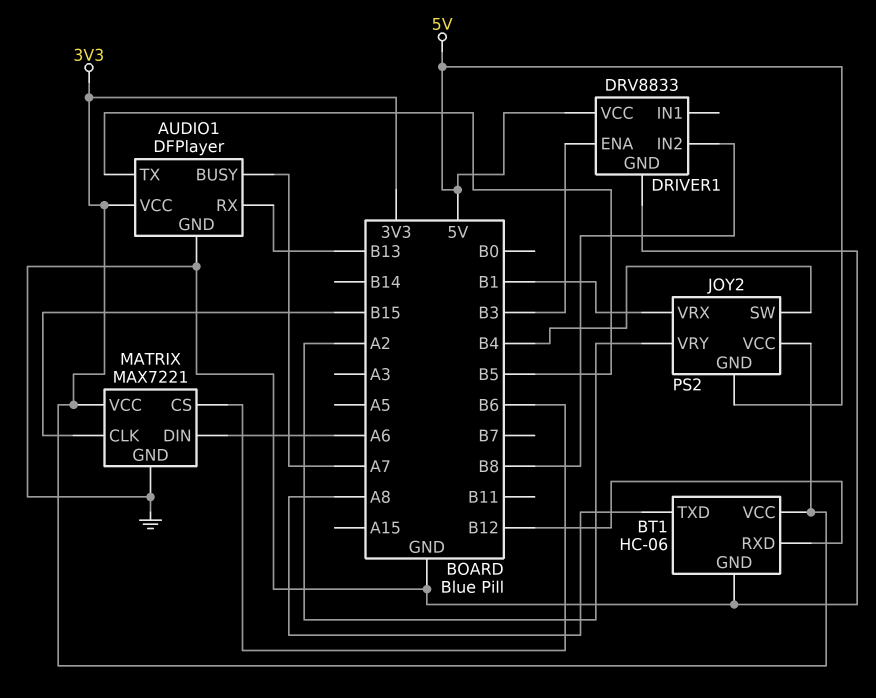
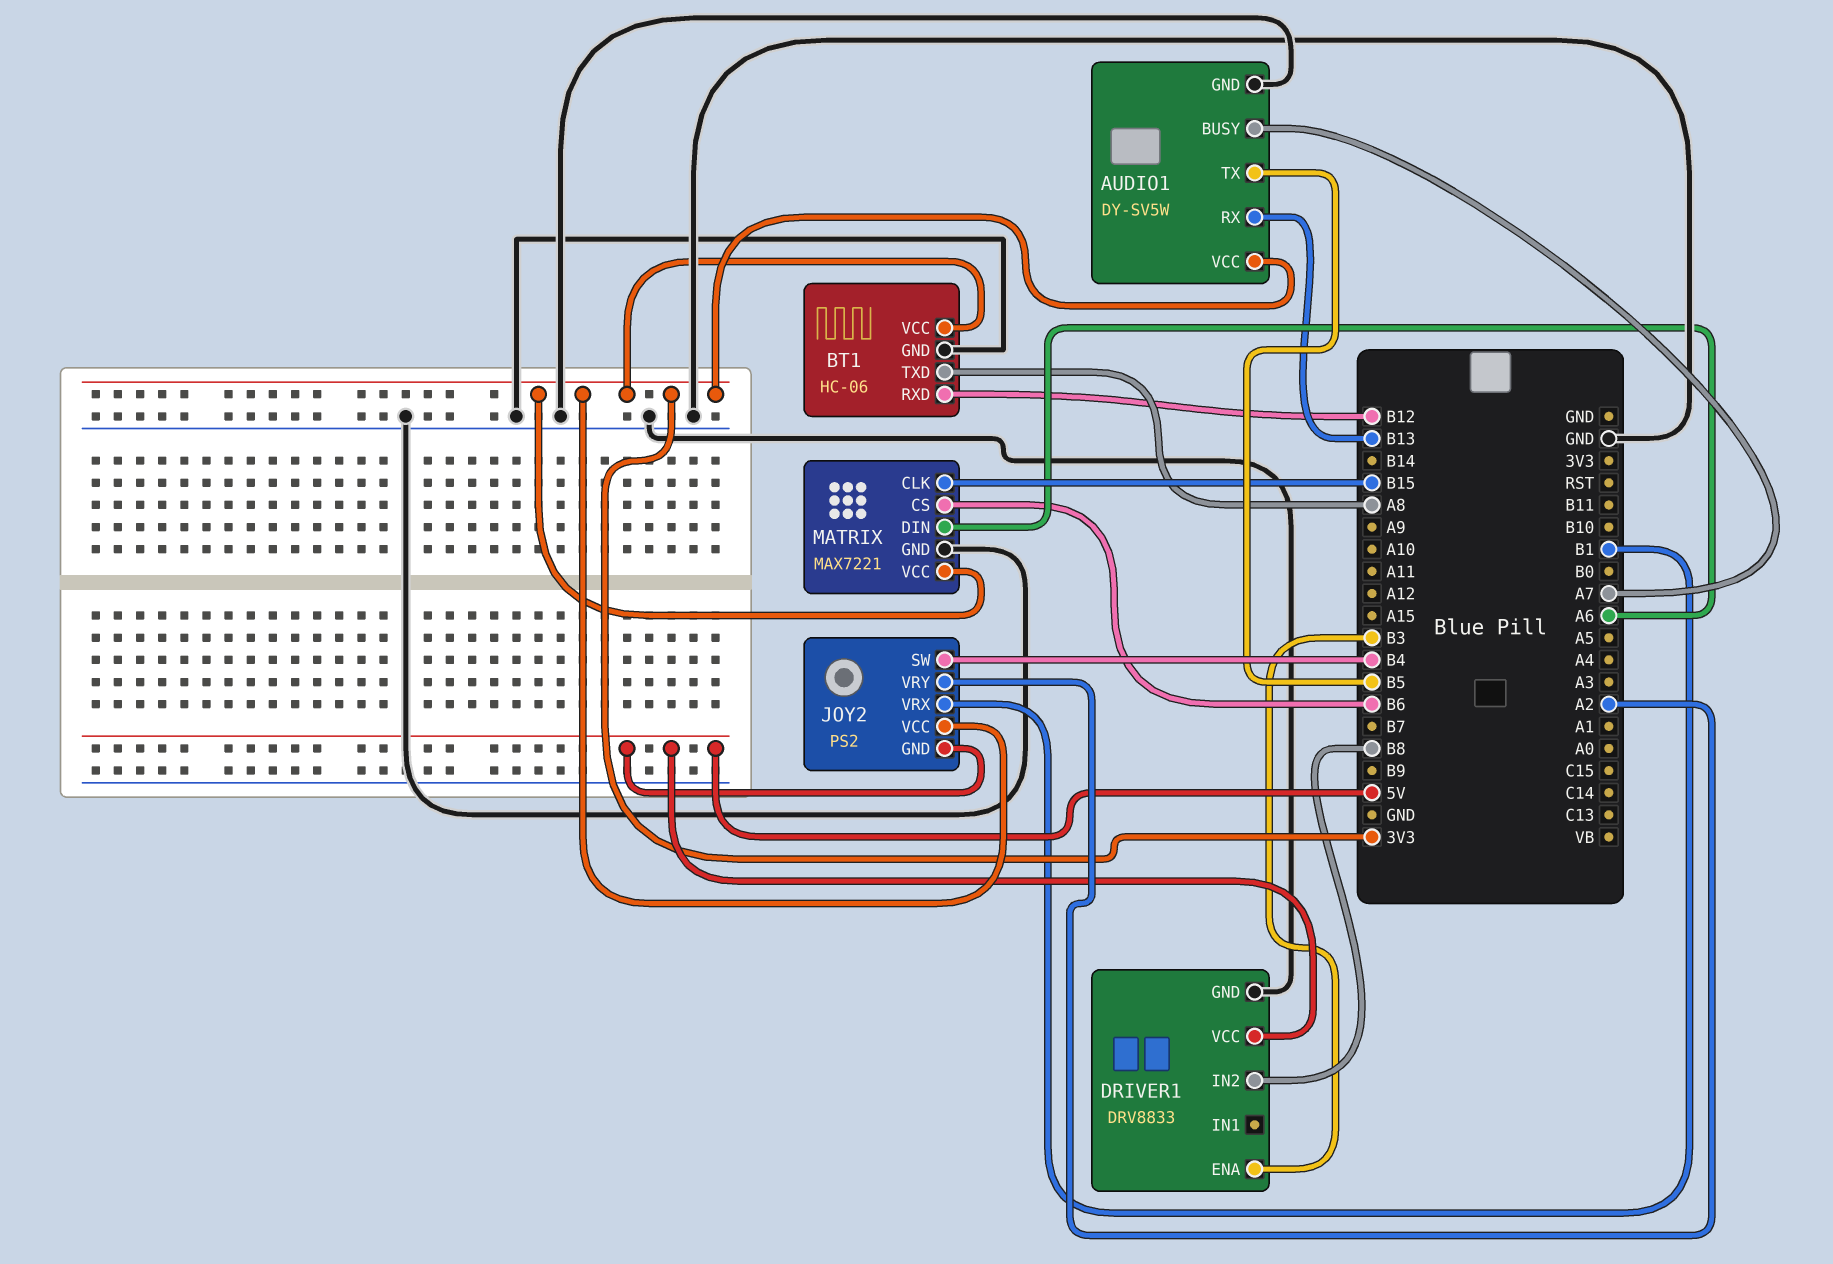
AUDIO1: DFPlayer -> DY-SV5W

